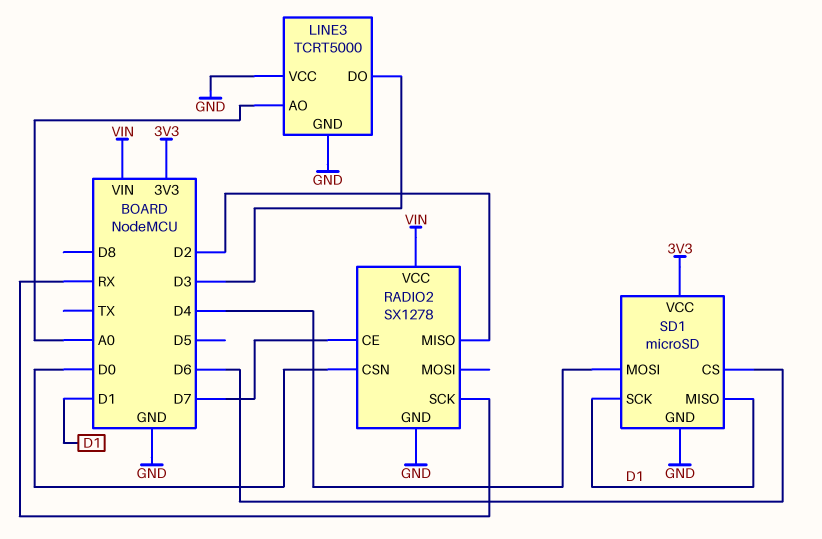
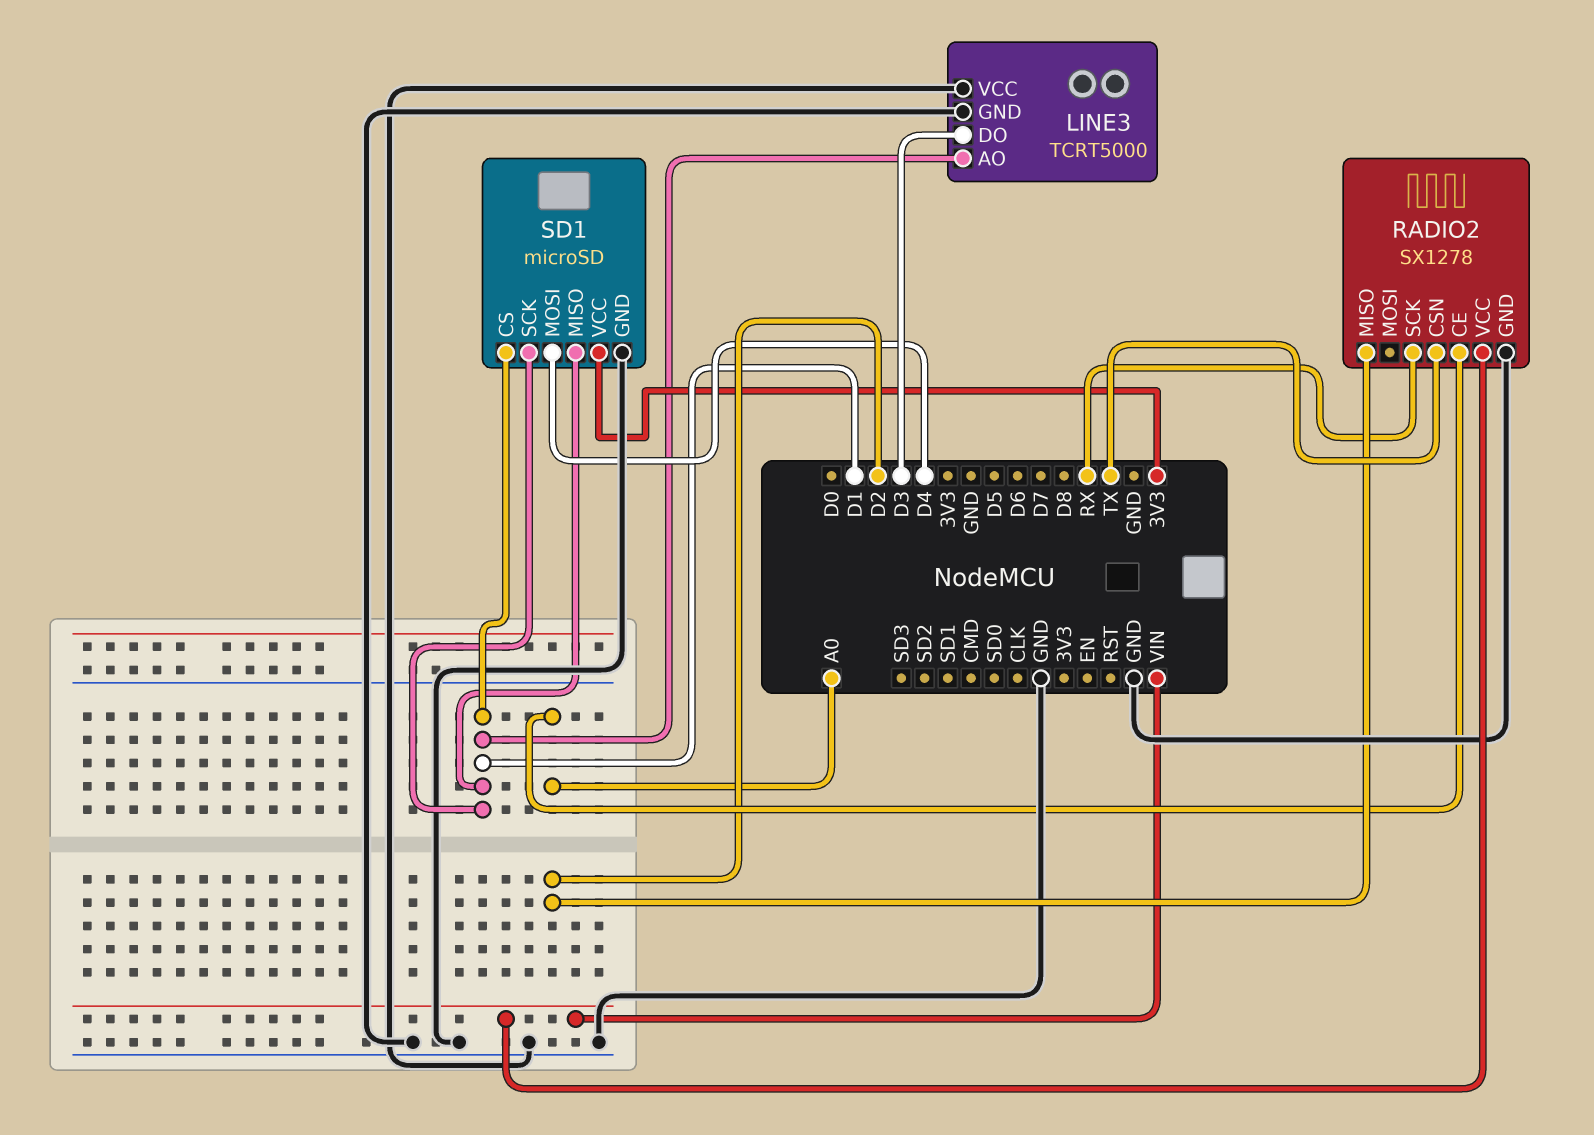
LINE3 pin AO: A0 -> D1
RADIO2 pin CE: D7 -> A0
RADIO2 pin CSN: D0 -> TX
SD1 pin CS: D6 -> D1

